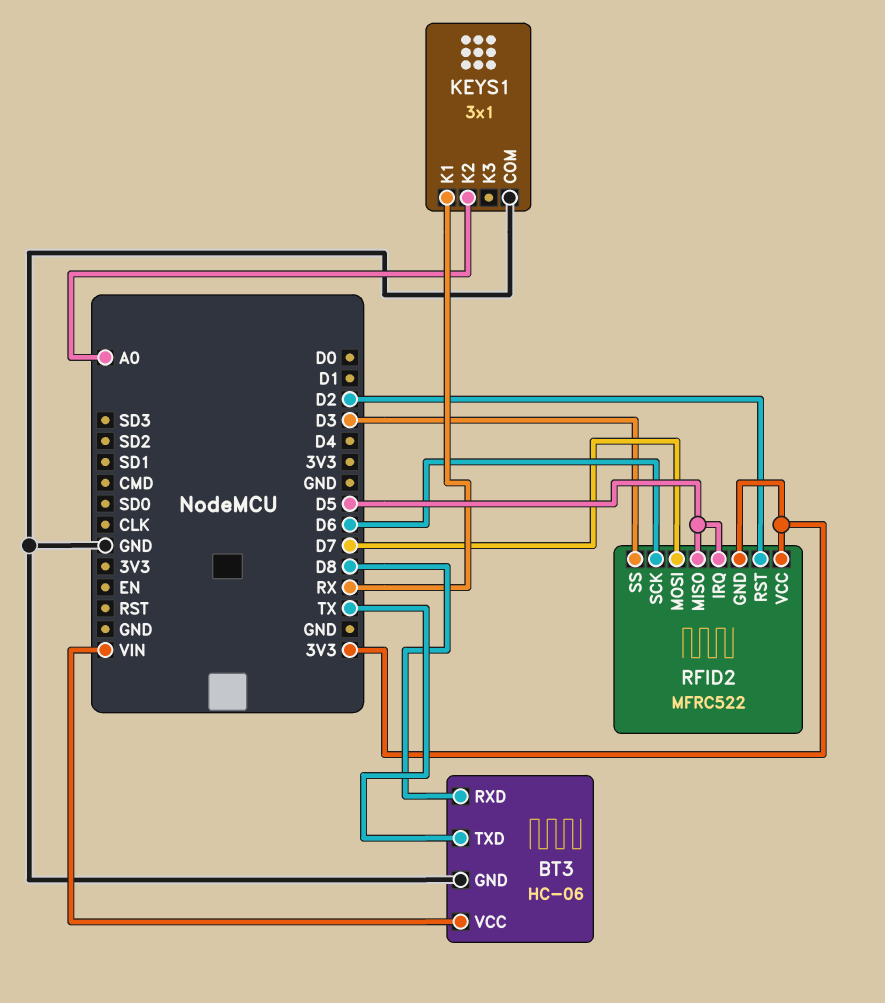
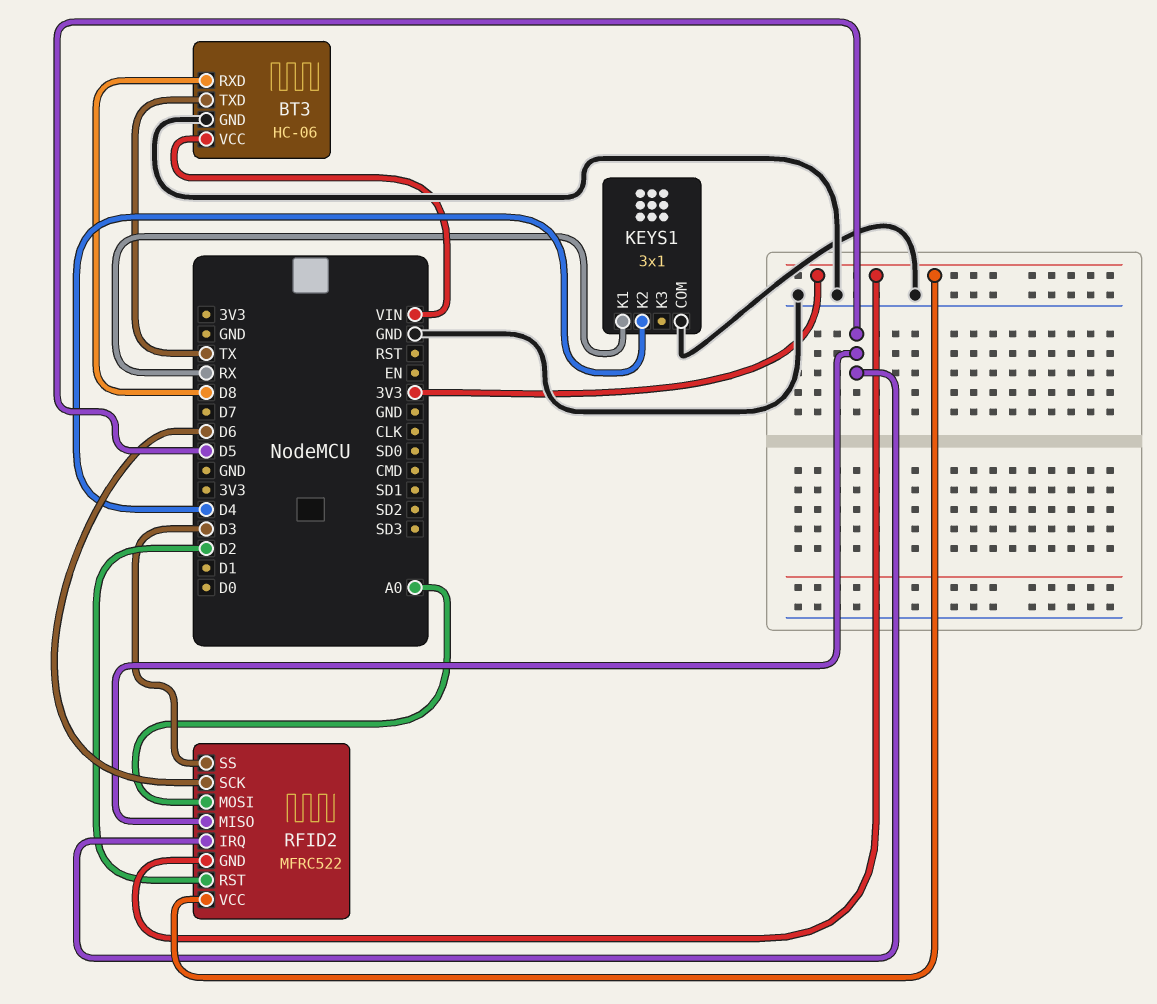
KEYS1 pin K2: A0 -> D4
RFID2 pin MOSI: D7 -> A0

